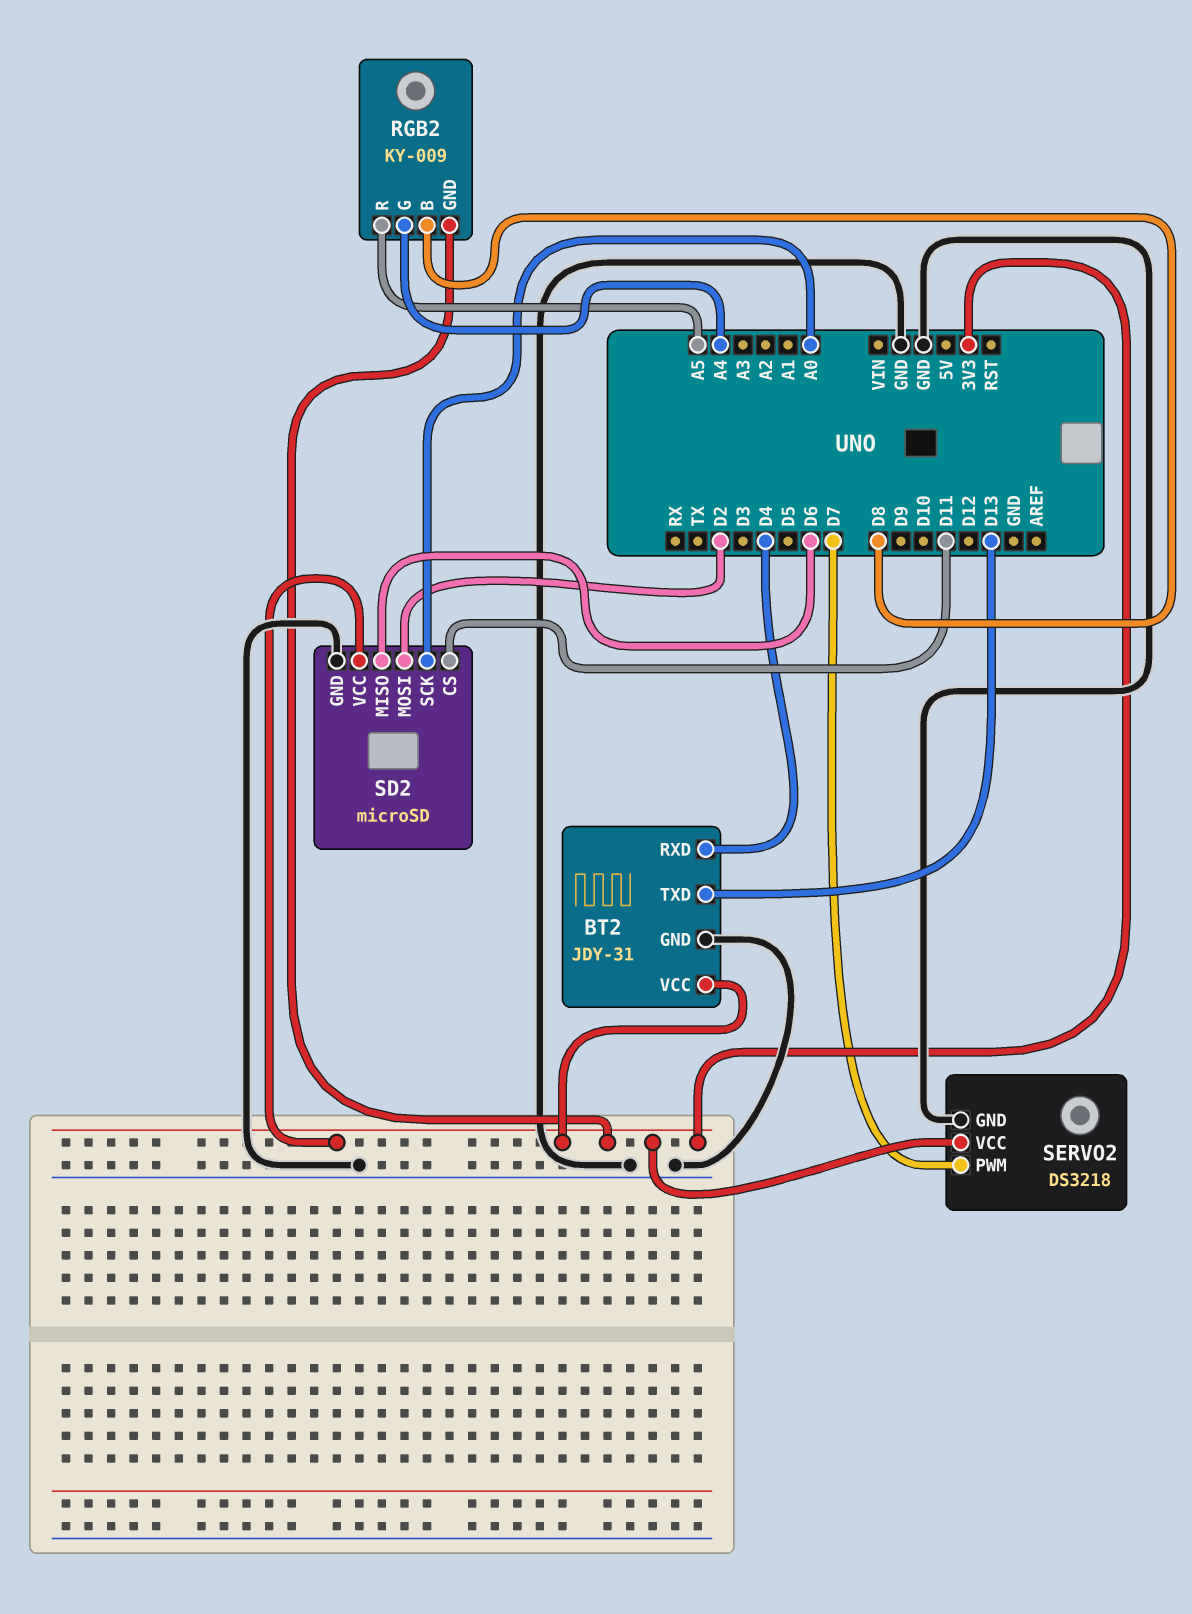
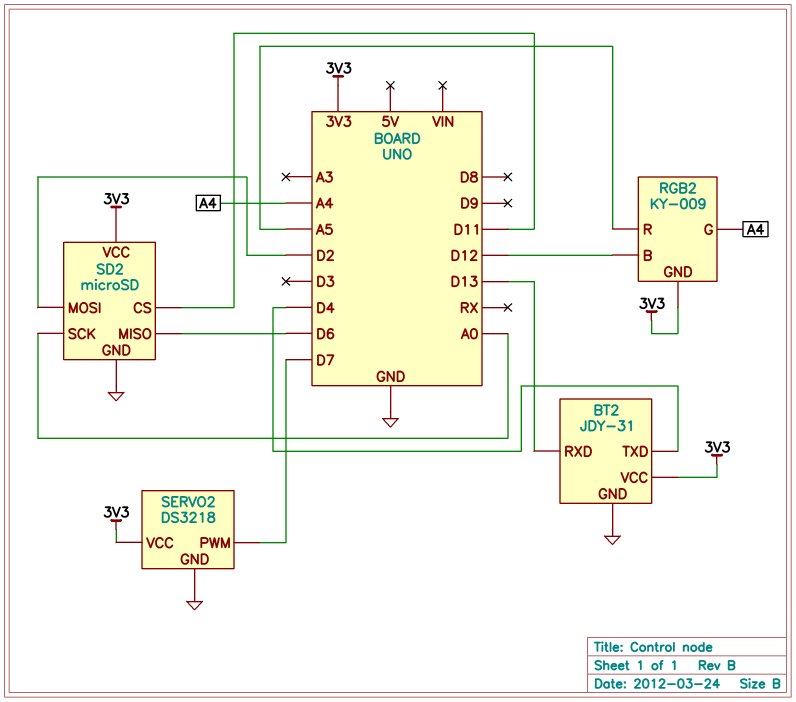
BT2 pin RXD: D4 -> D13
BT2 pin TXD: D13 -> D4
RGB2 pin B: D8 -> D12

